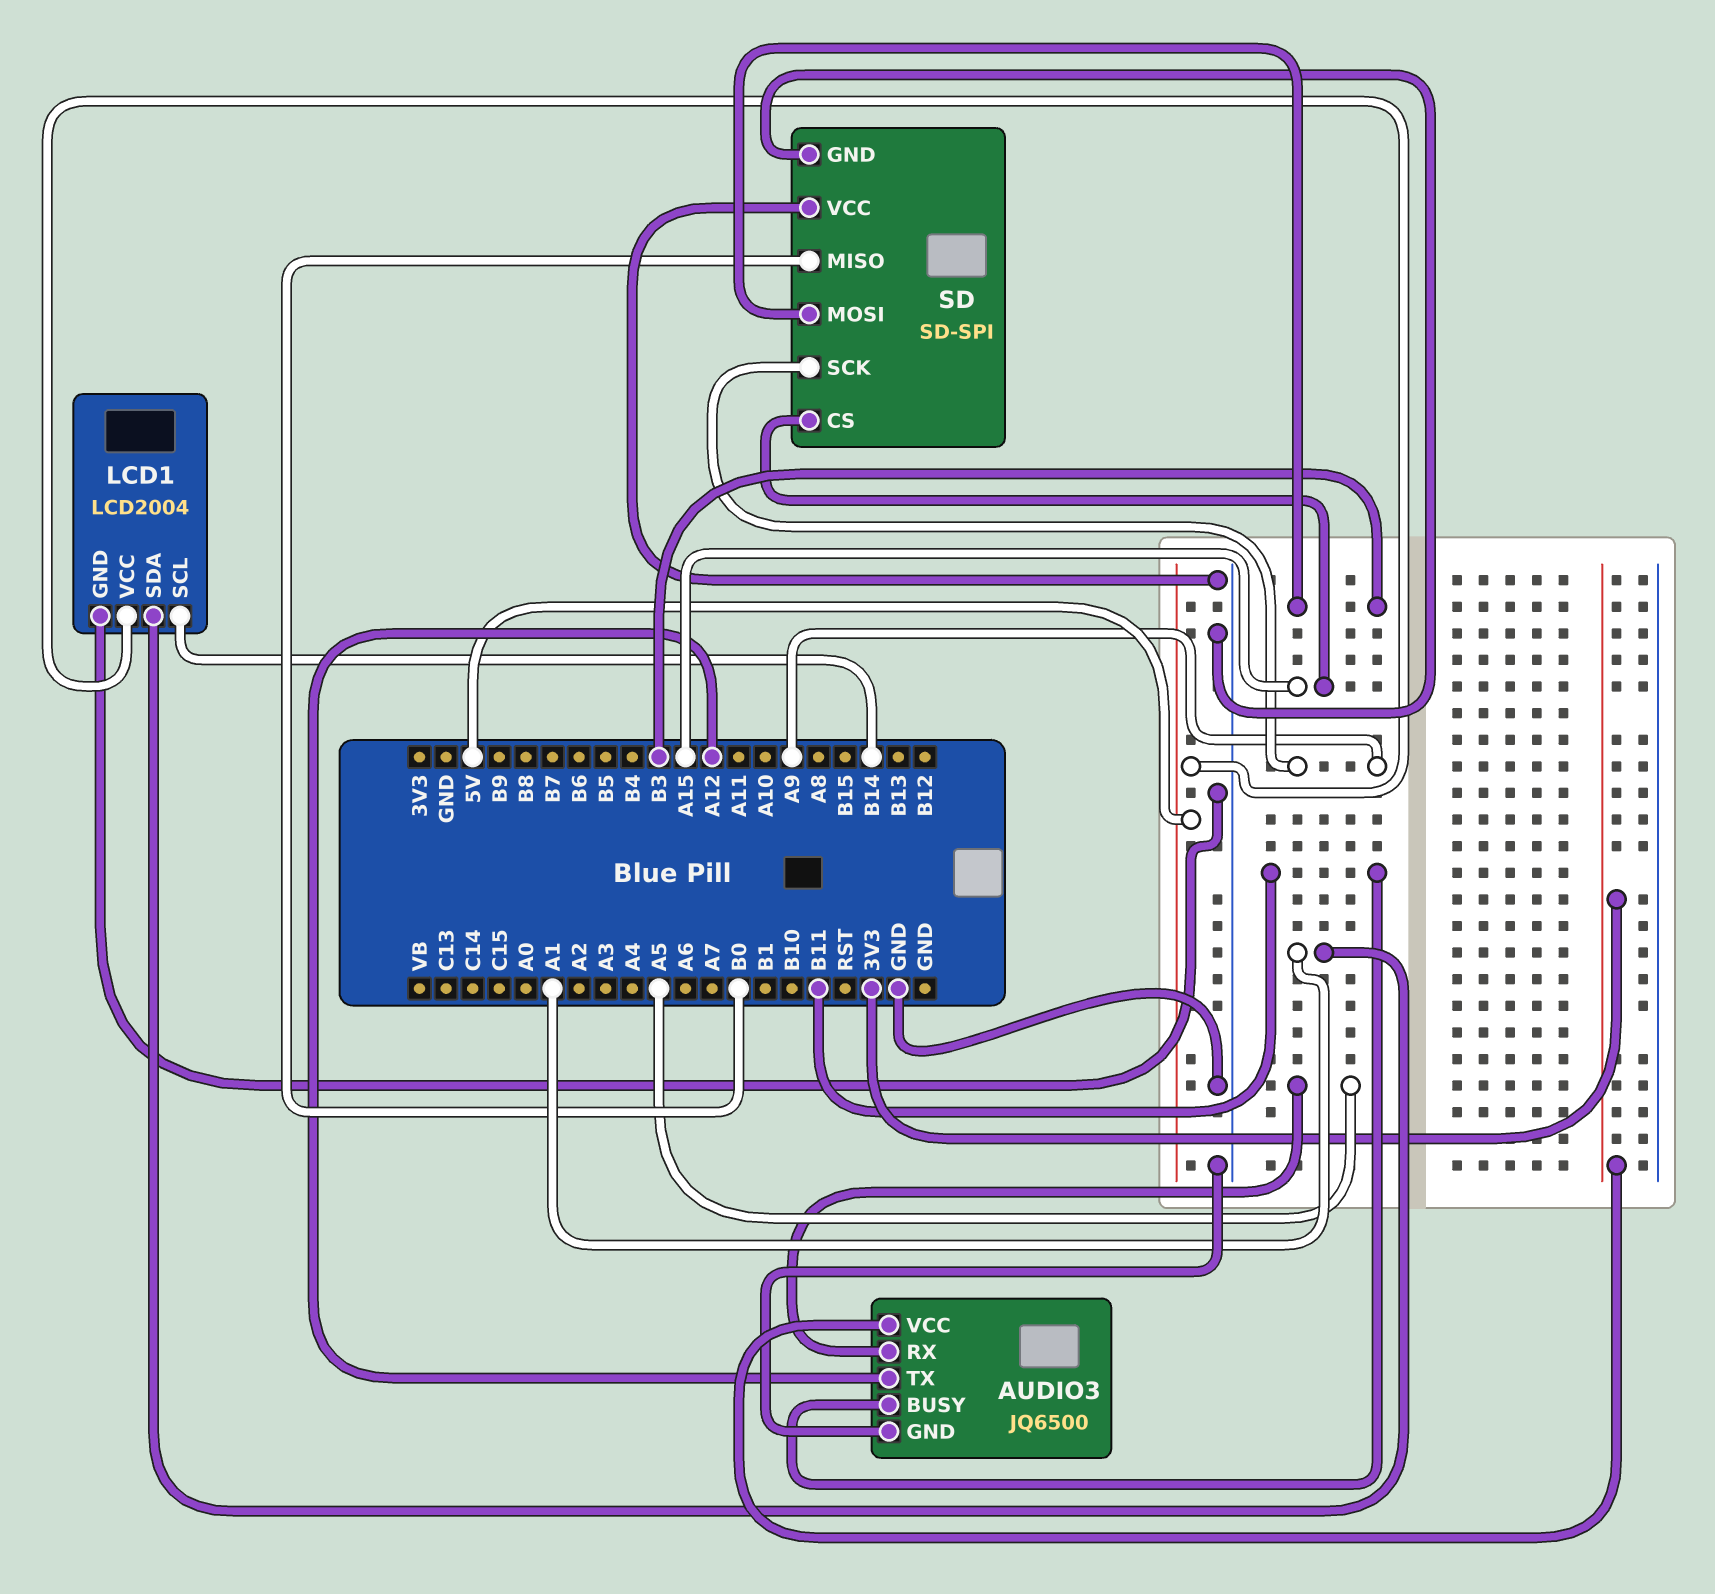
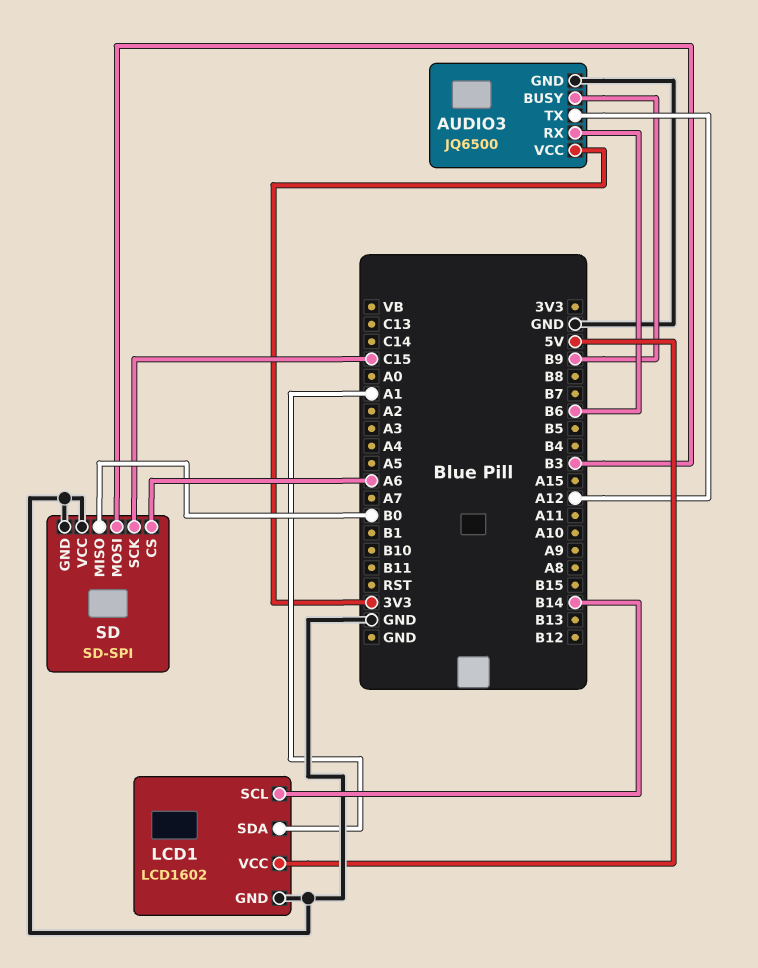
AUDIO3 pin BUSY: B11 -> B9
AUDIO3 pin RX: A5 -> B6
LCD1: LCD2004 -> LCD1602
SD pin CS: A15 -> A6
SD pin SCK: A9 -> C15

